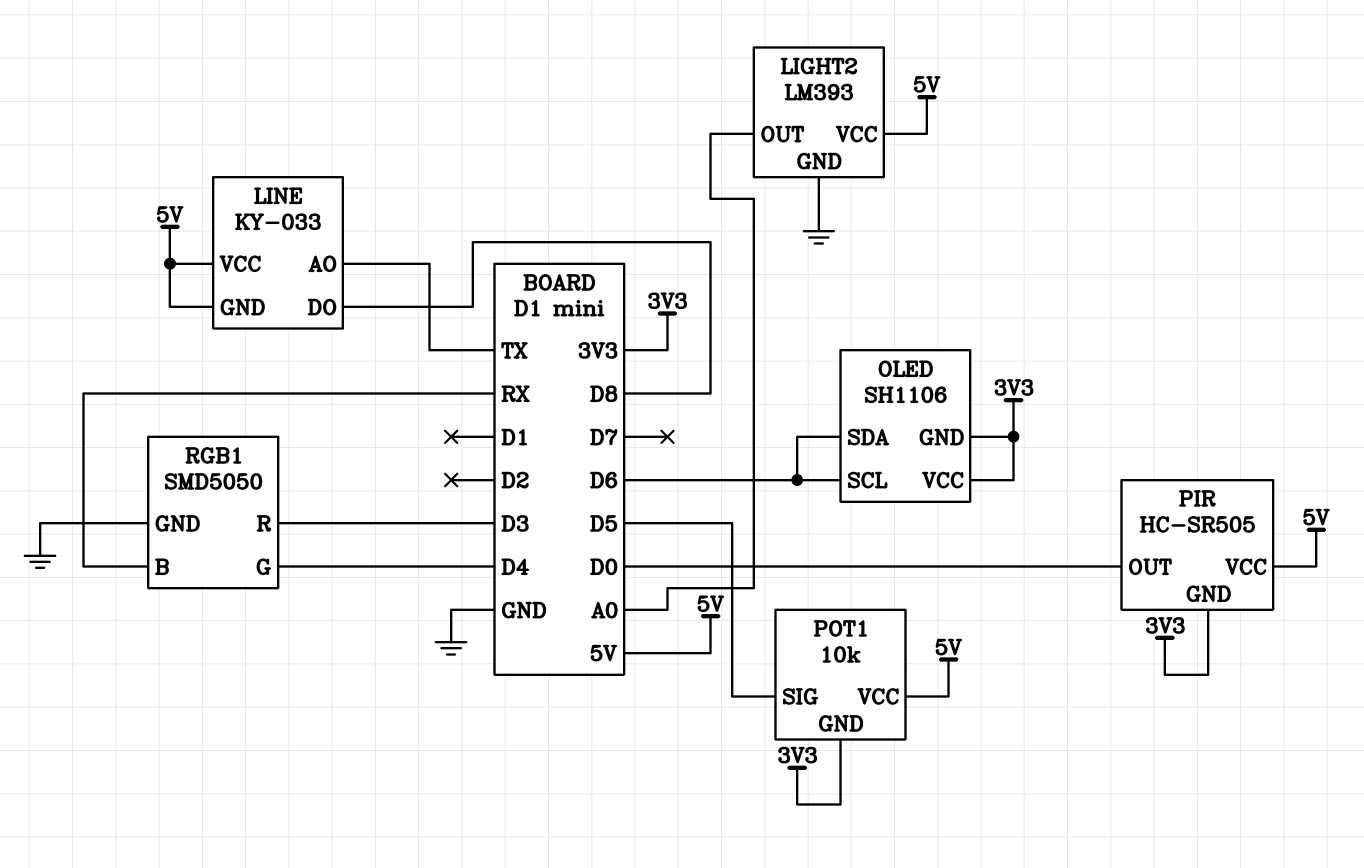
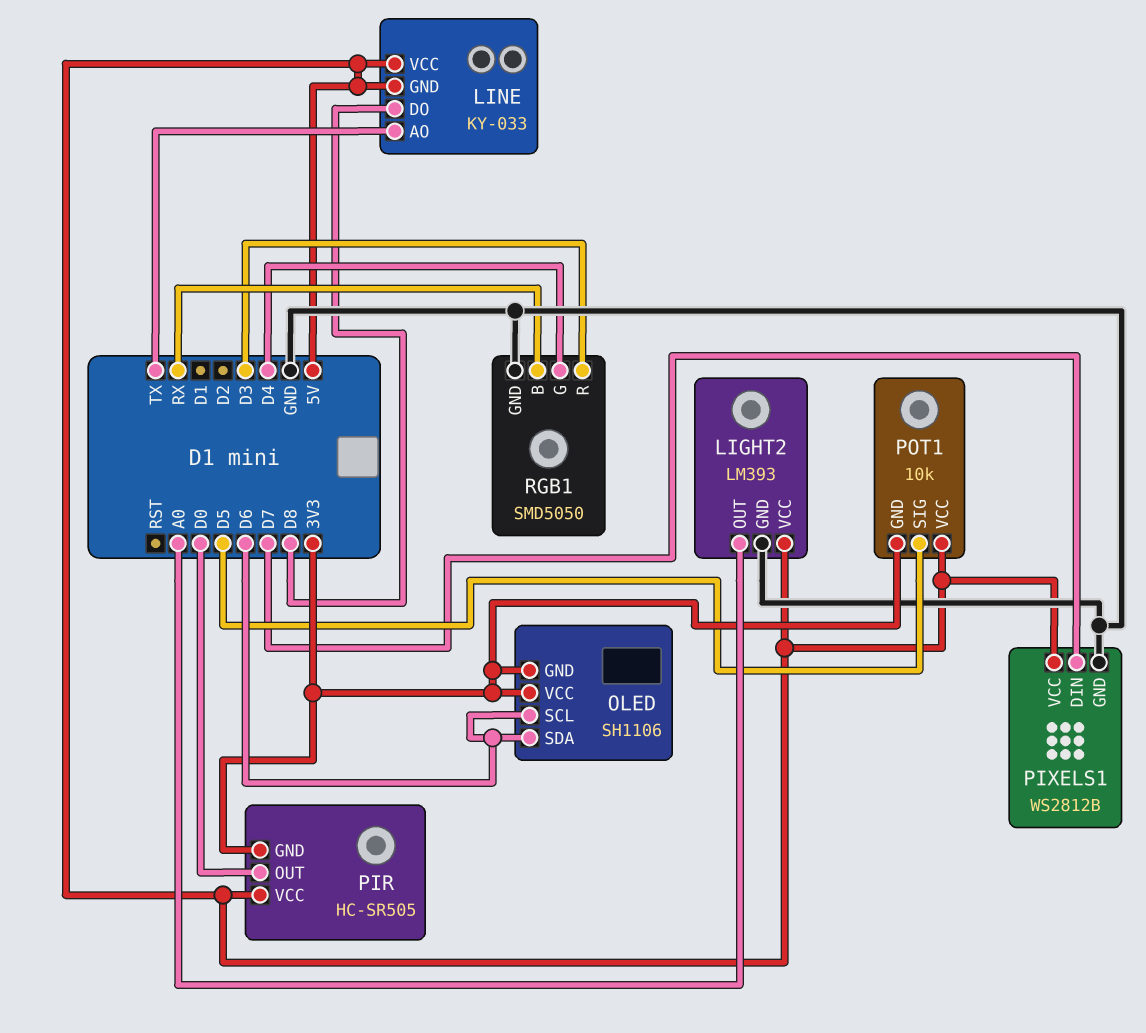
PIXELS1: none -> WS2812B
PIXELS1 pin DIN: none -> D7
PIXELS1 pin GND: none -> GND
PIXELS1 pin VCC: none -> 5V

